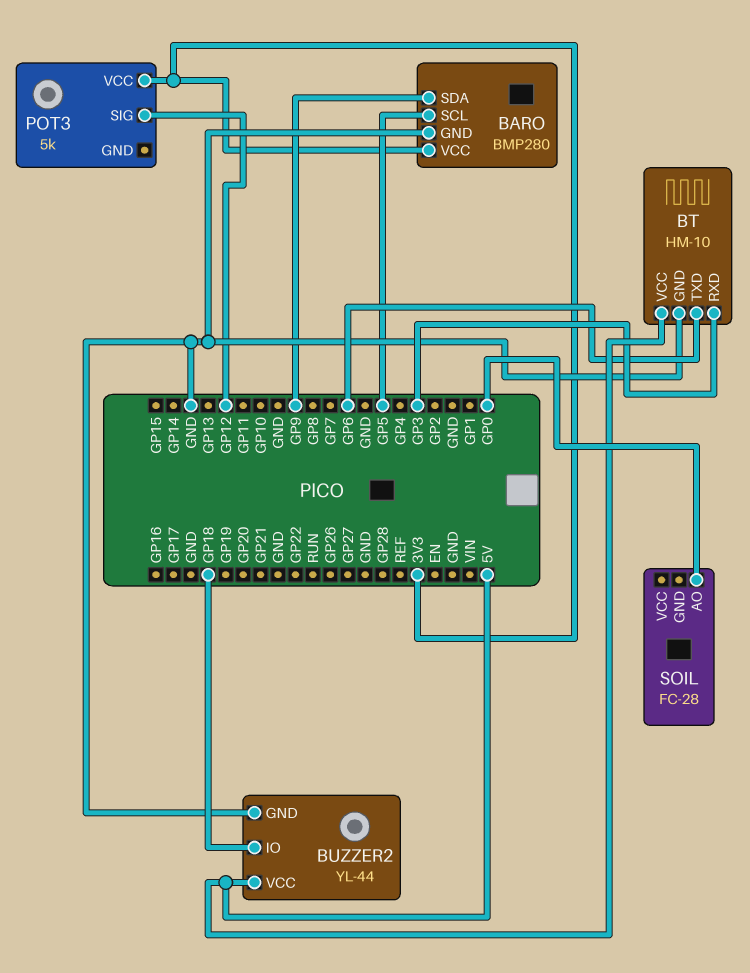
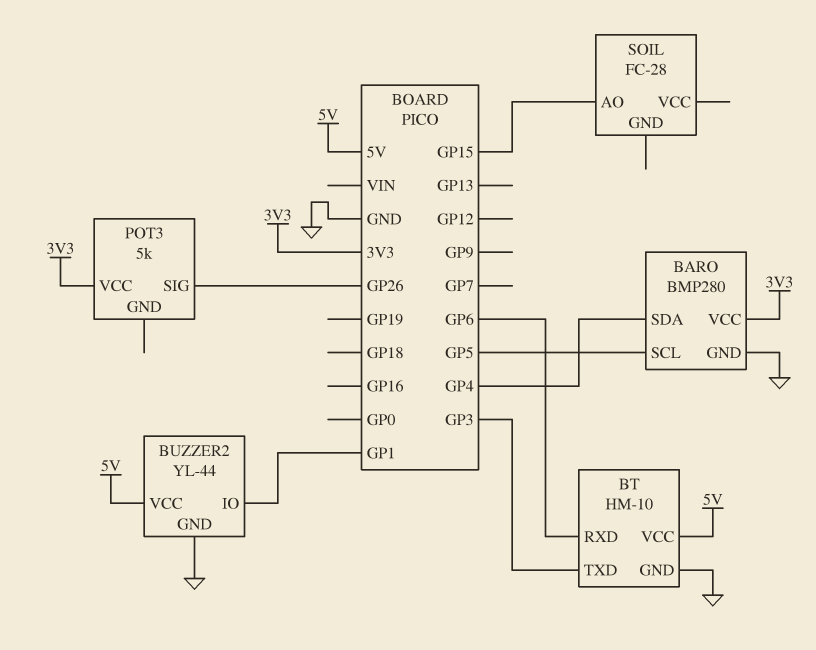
BARO pin SDA: GP9 -> GP4
BT pin RXD: GP3 -> GP6
BT pin TXD: GP6 -> GP3
BUZZER2 pin IO: GP18 -> GP1
POT3 pin SIG: GP12 -> GP26
SOIL pin AO: GP0 -> GP15

